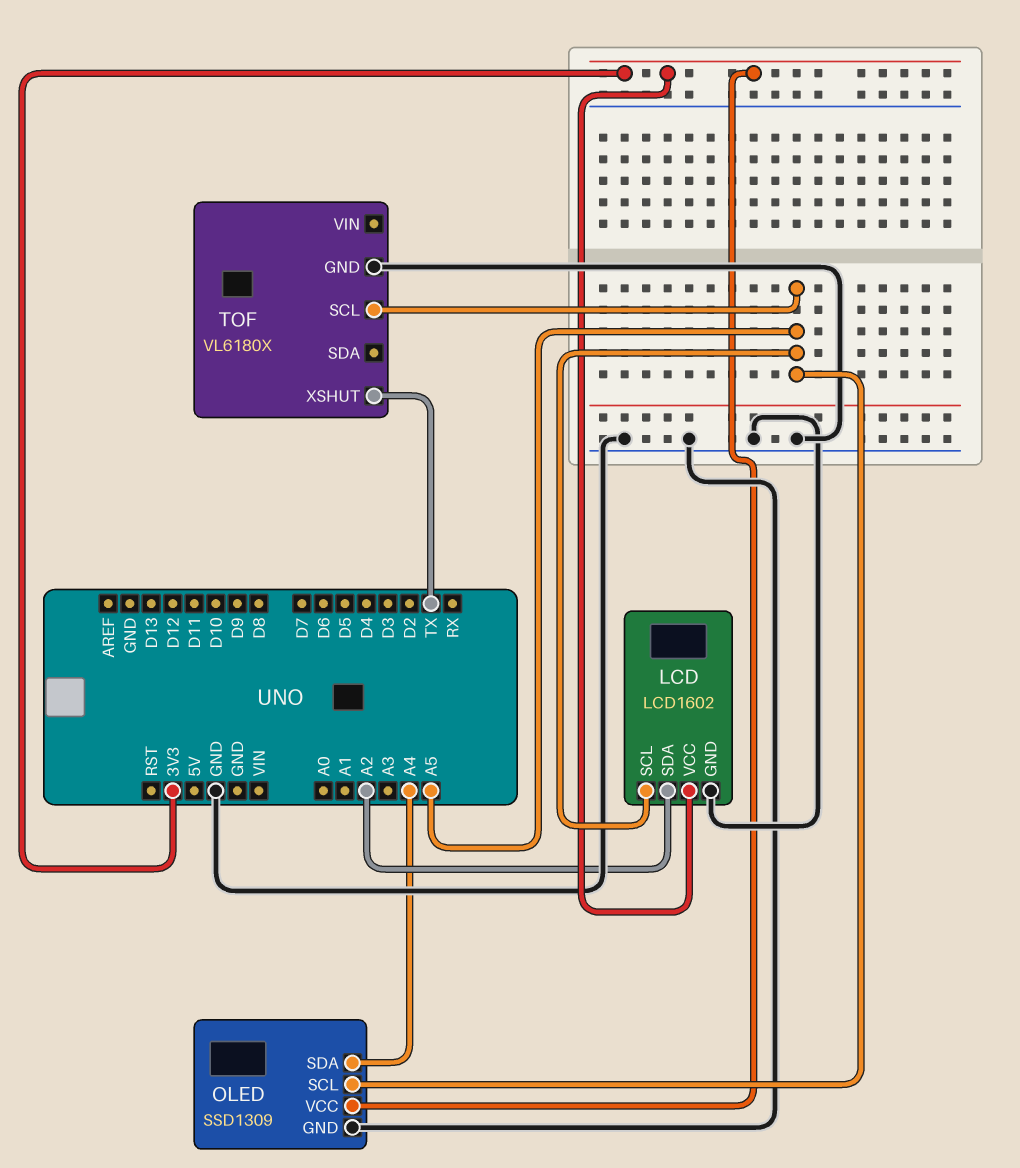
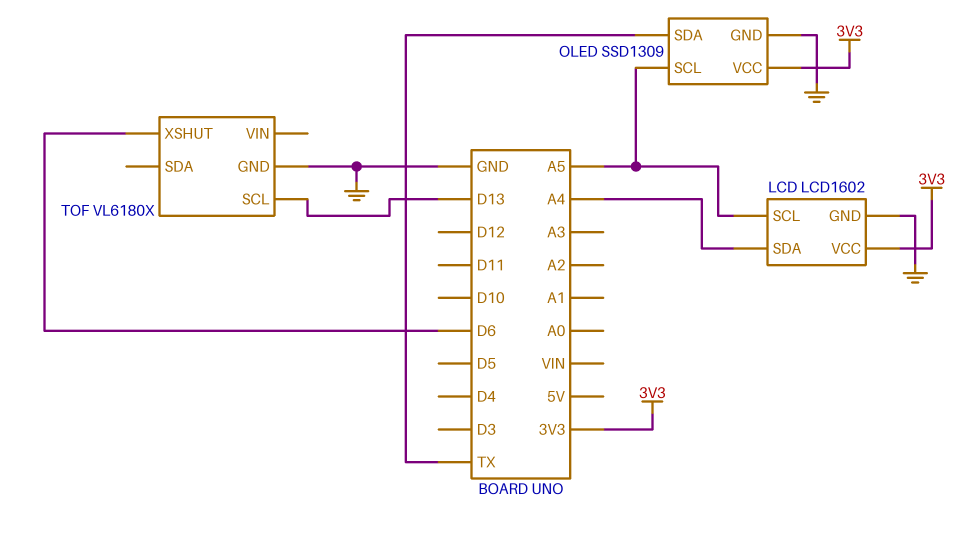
LCD pin SDA: A2 -> A4
OLED pin SDA: A4 -> TX
TOF pin SCL: A5 -> D13
TOF pin XSHUT: TX -> D6

